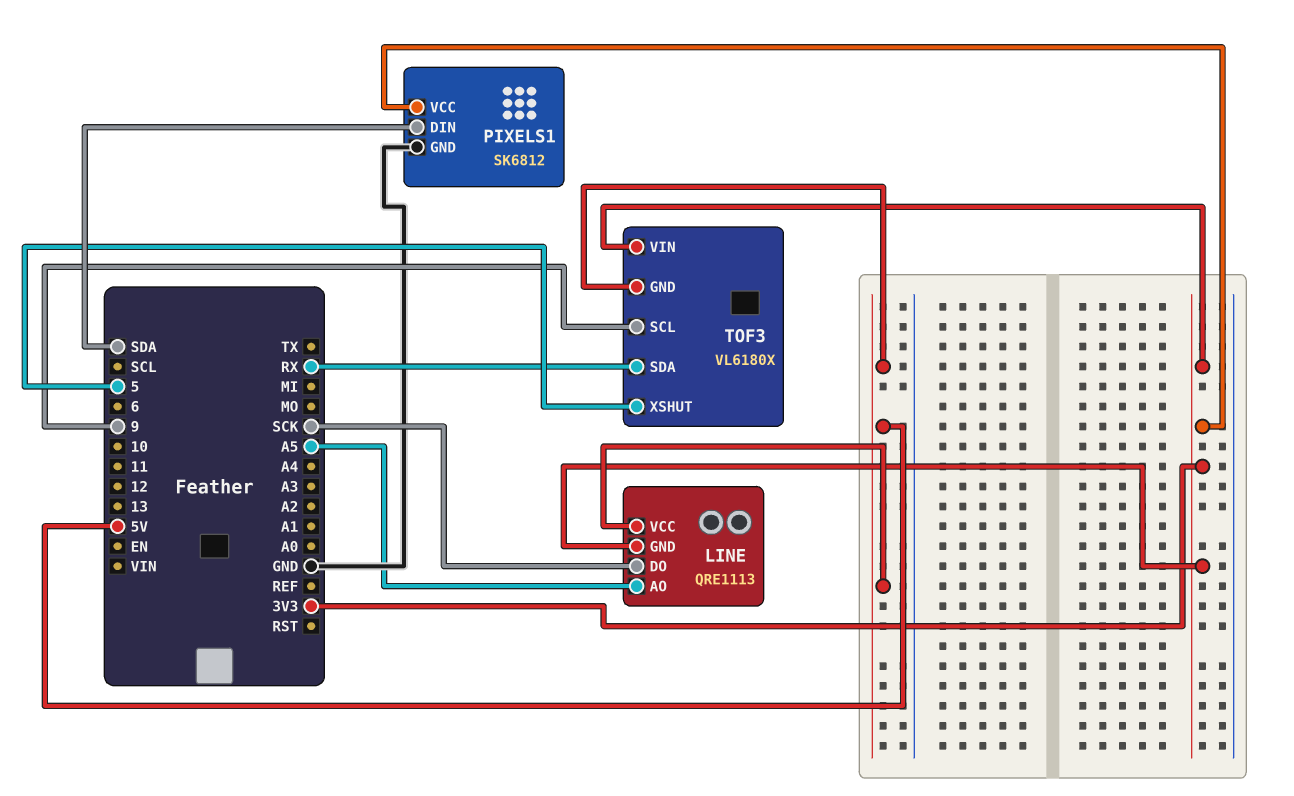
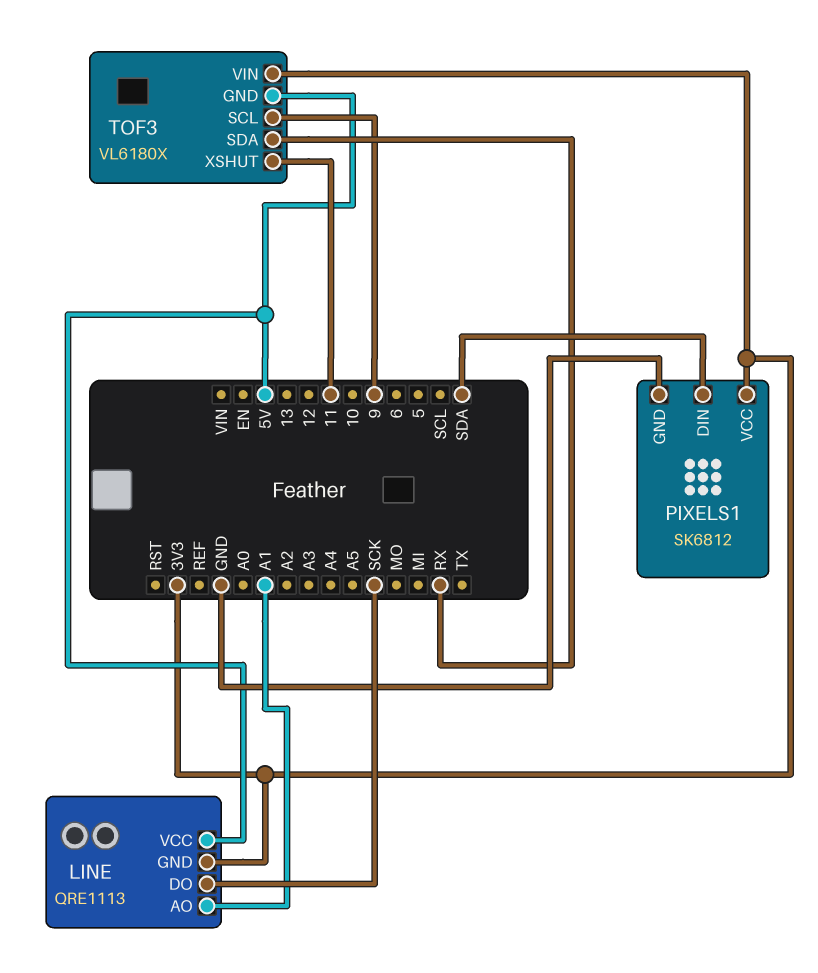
LINE pin AO: A5 -> A1
TOF3 pin XSHUT: 5 -> 11

